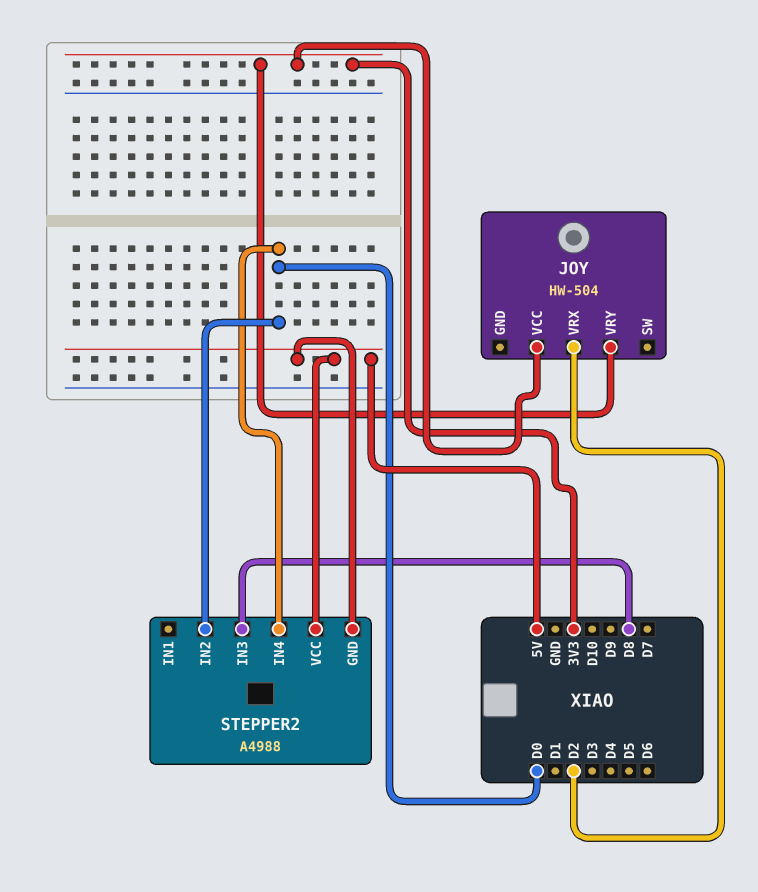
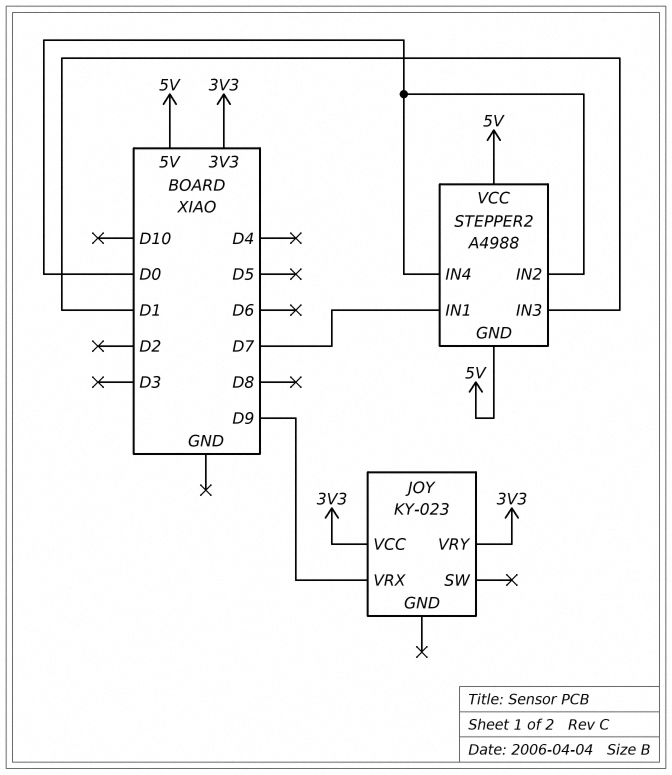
JOY: HW-504 -> KY-023
JOY pin VRX: D2 -> D9
STEPPER2 pin IN1: none -> D7
STEPPER2 pin IN3: D8 -> D1

